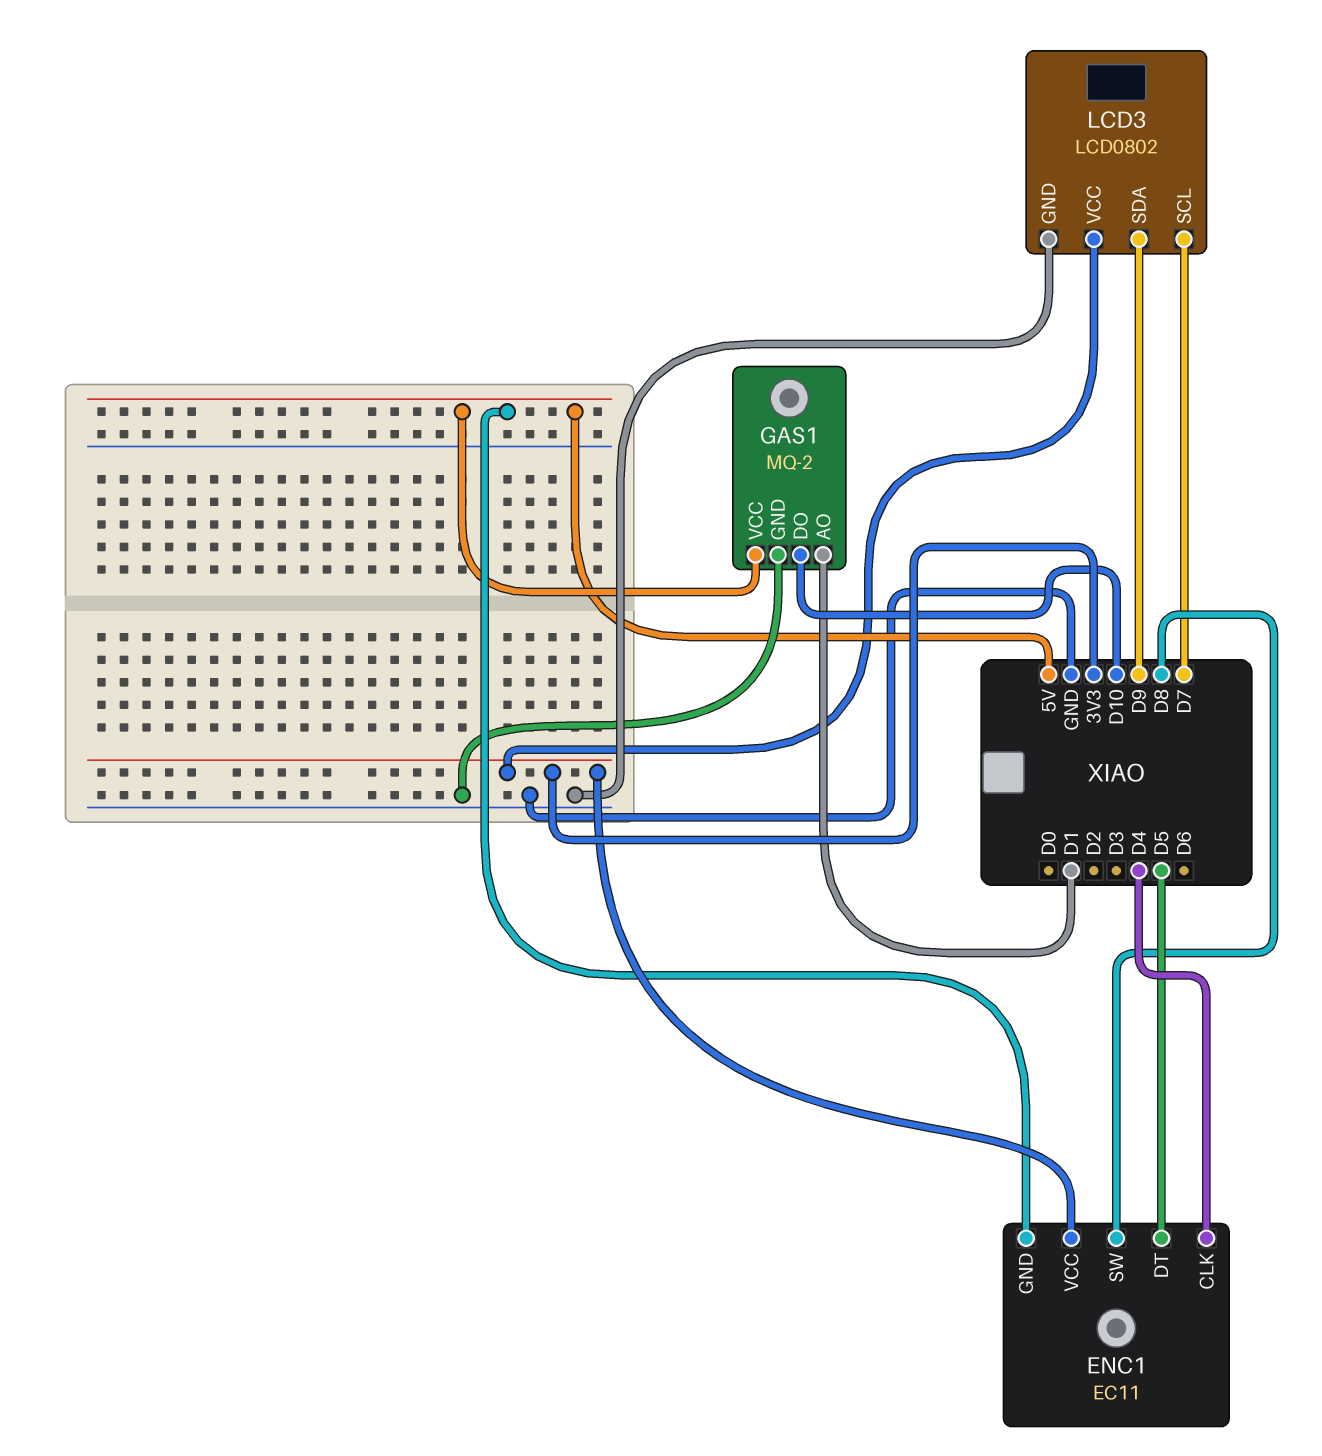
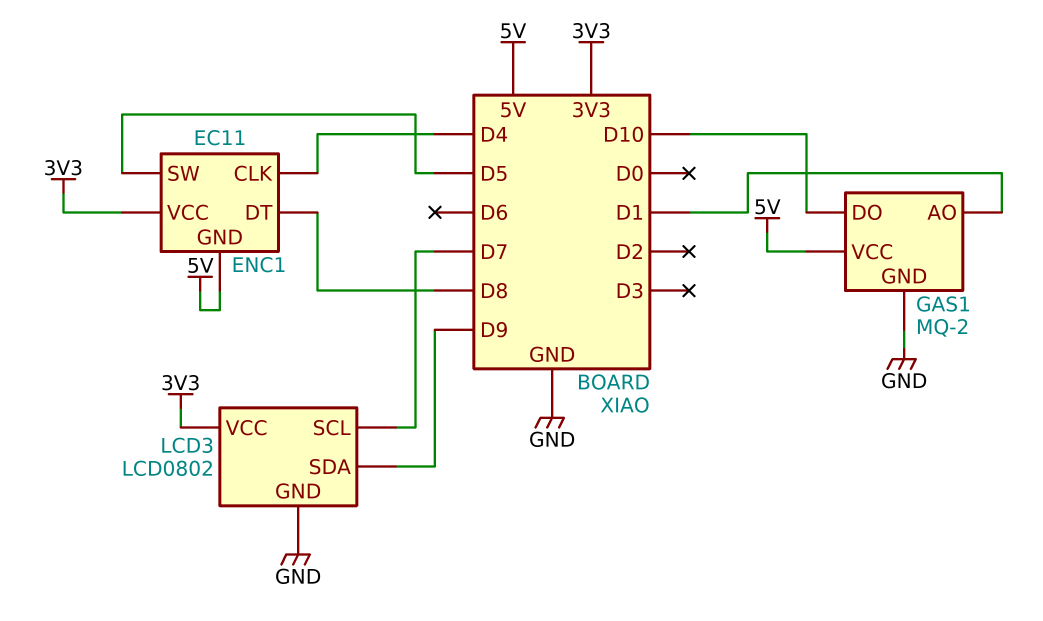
ENC1 pin DT: D5 -> D8
ENC1 pin SW: D8 -> D5

